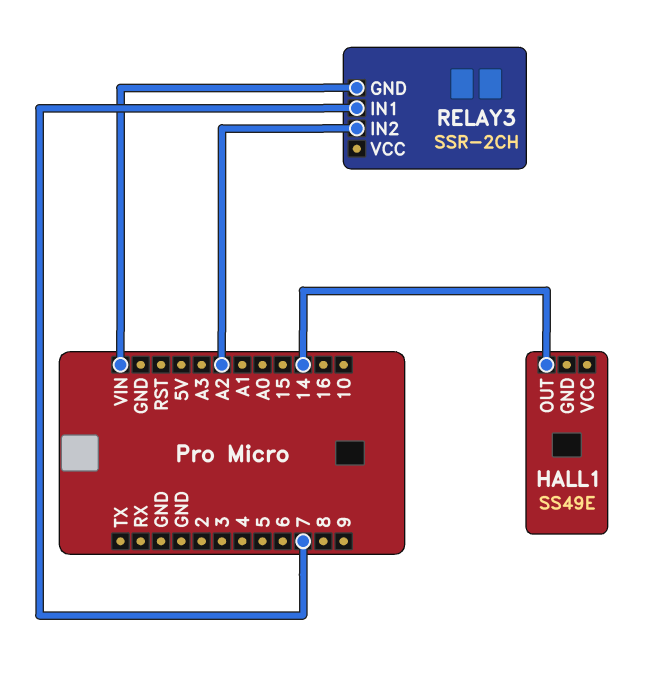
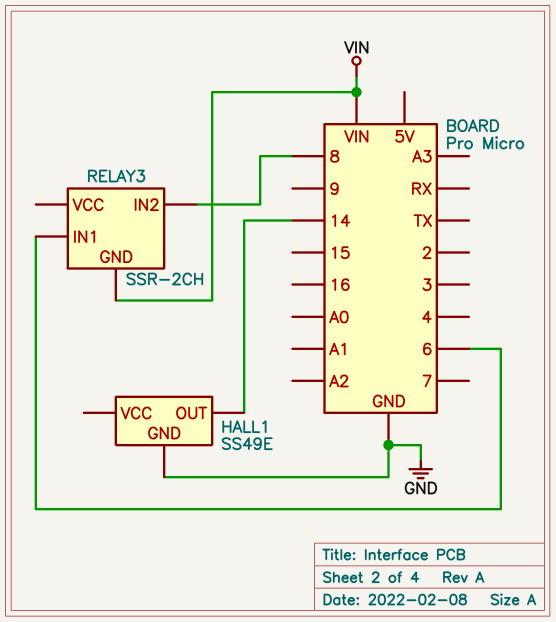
HALL1 pin GND: none -> GND
RELAY3 pin IN1: 7 -> 6
RELAY3 pin IN2: A2 -> 8

